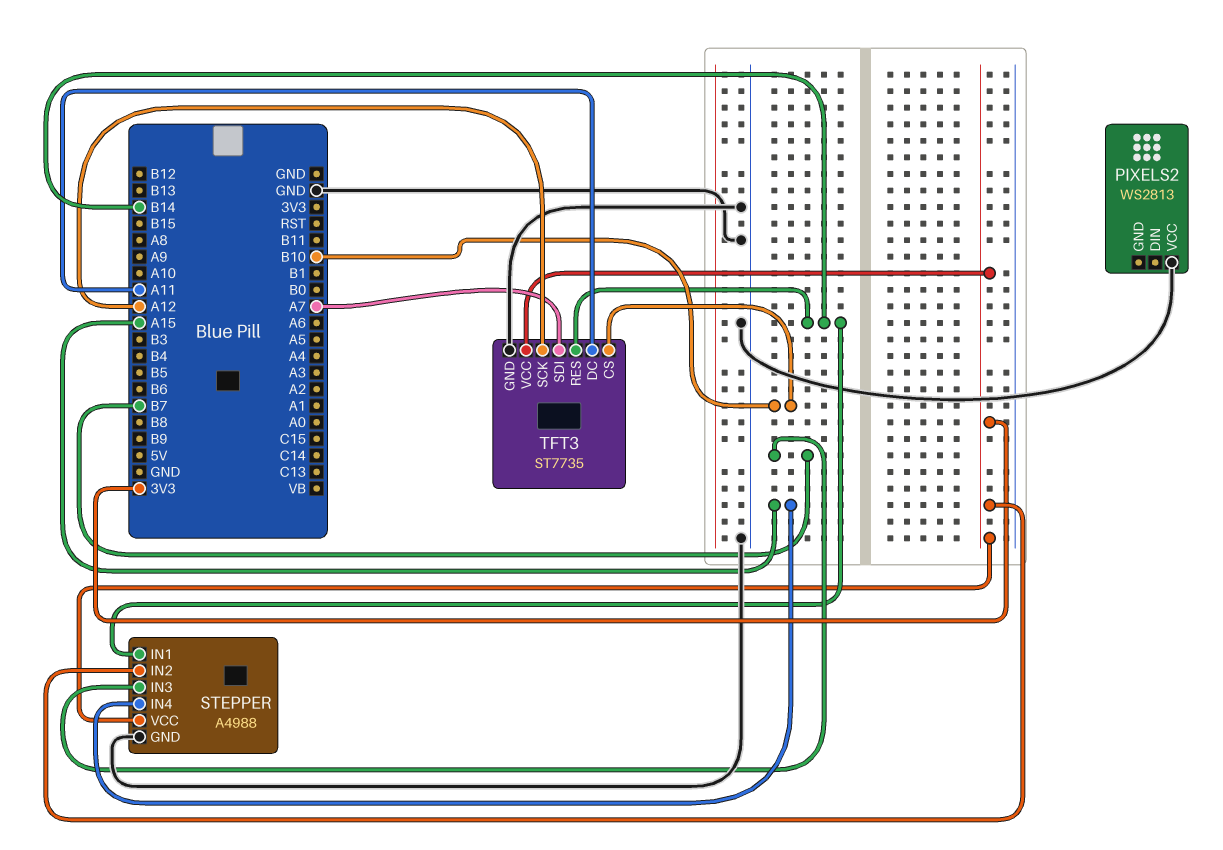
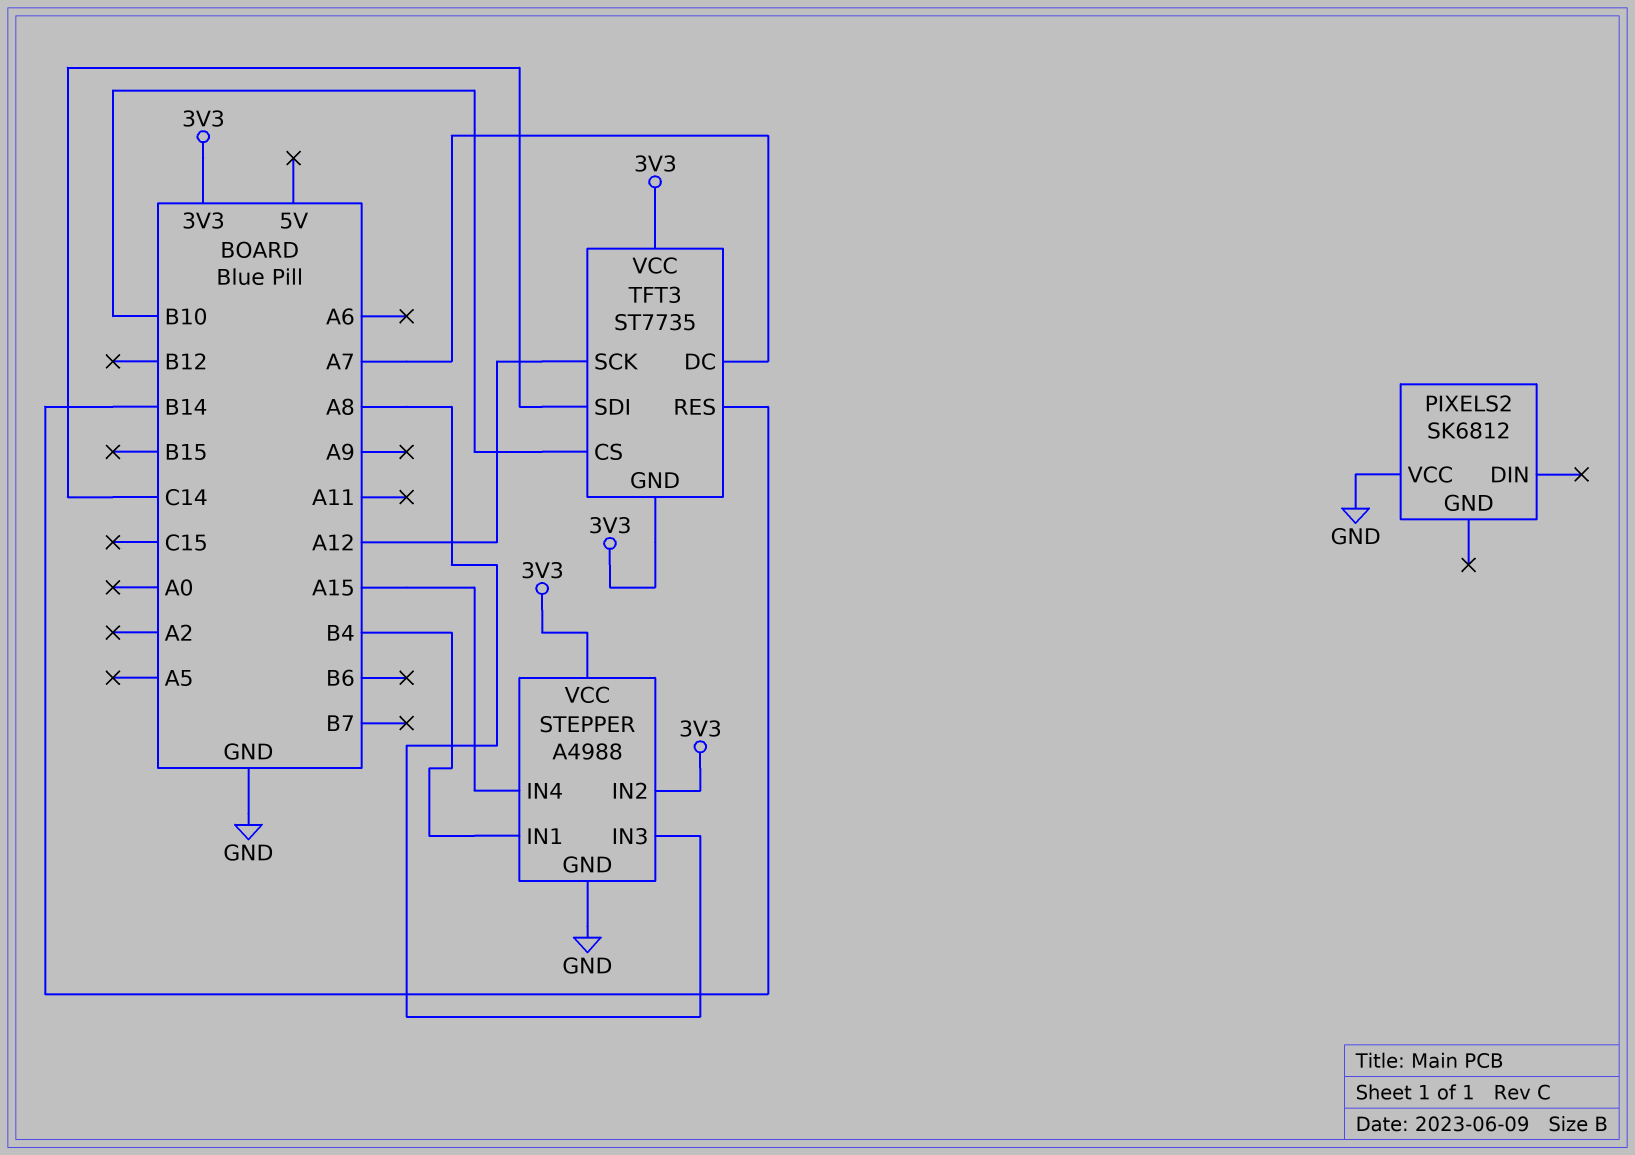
PIXELS2: WS2813 -> SK6812
STEPPER pin IN1: B14 -> B4
STEPPER pin IN3: B7 -> A8
TFT3 pin DC: A11 -> A7
TFT3 pin GND: GND -> 3V3
TFT3 pin SDI: A7 -> C14

